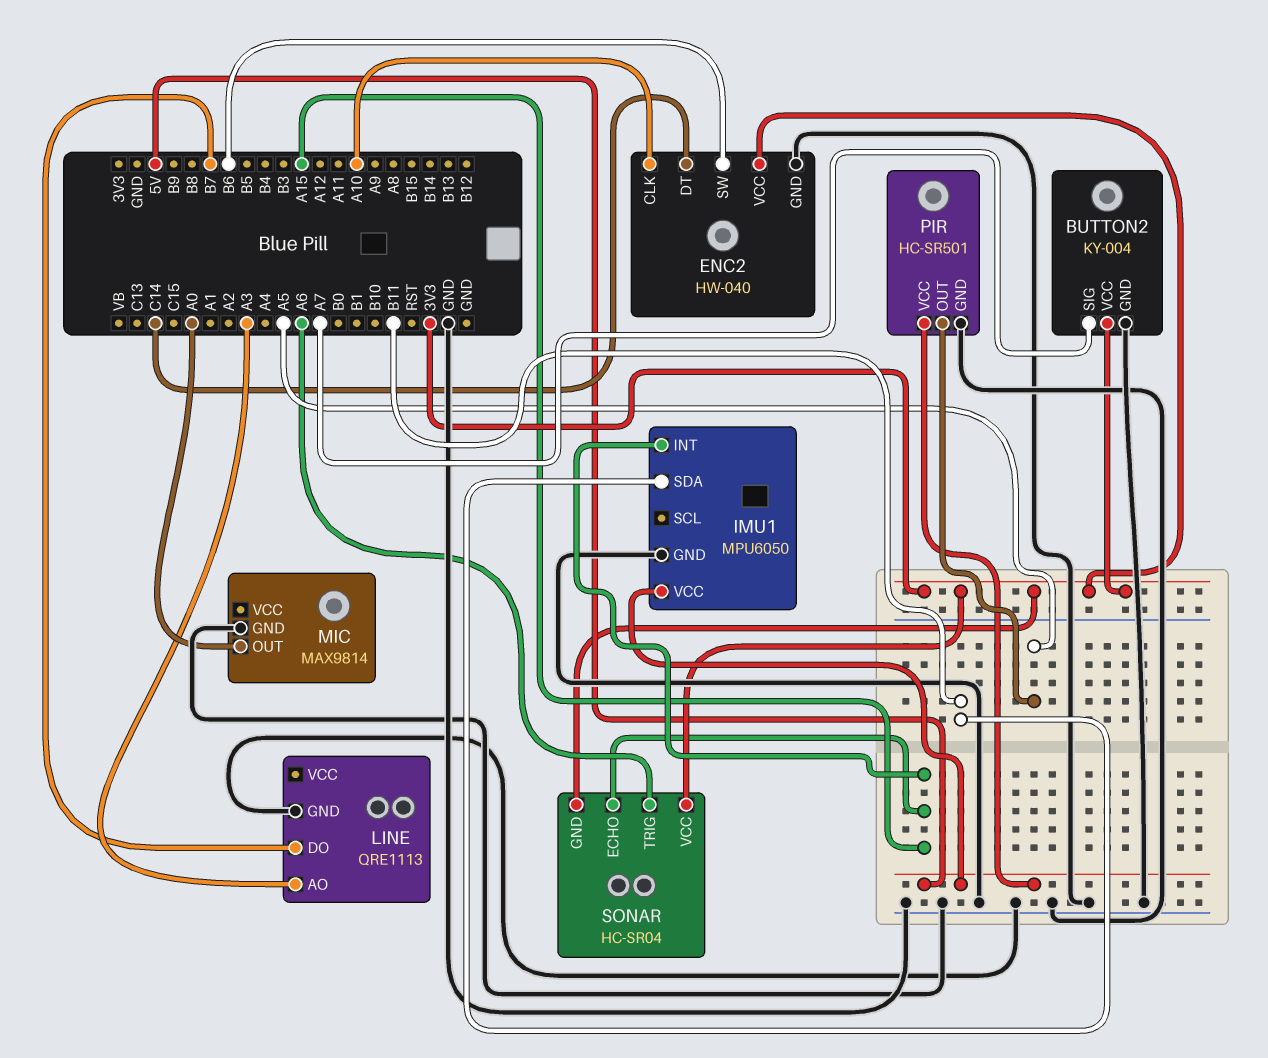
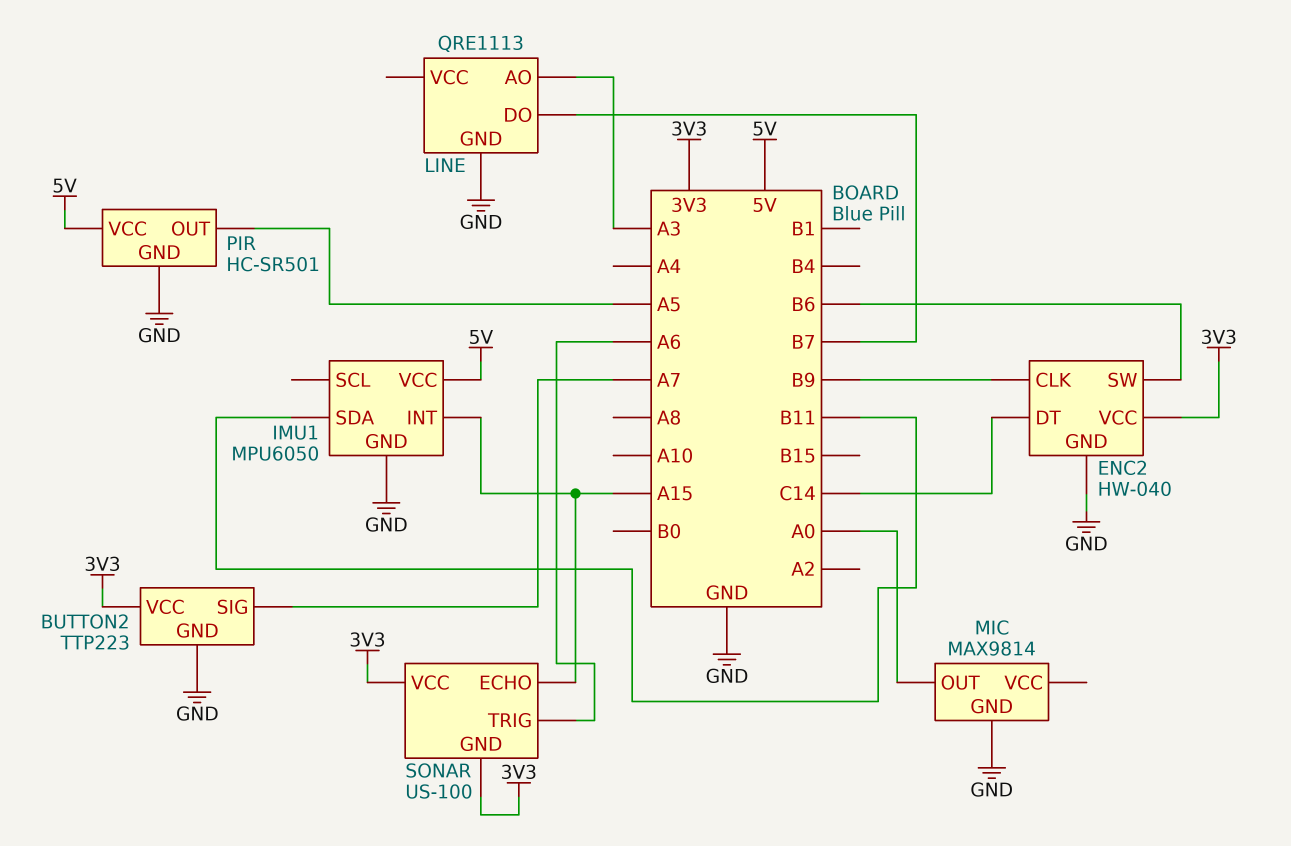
BUTTON2: KY-004 -> TTP223
ENC2 pin CLK: A10 -> B9
SONAR: HC-SR04 -> US-100

